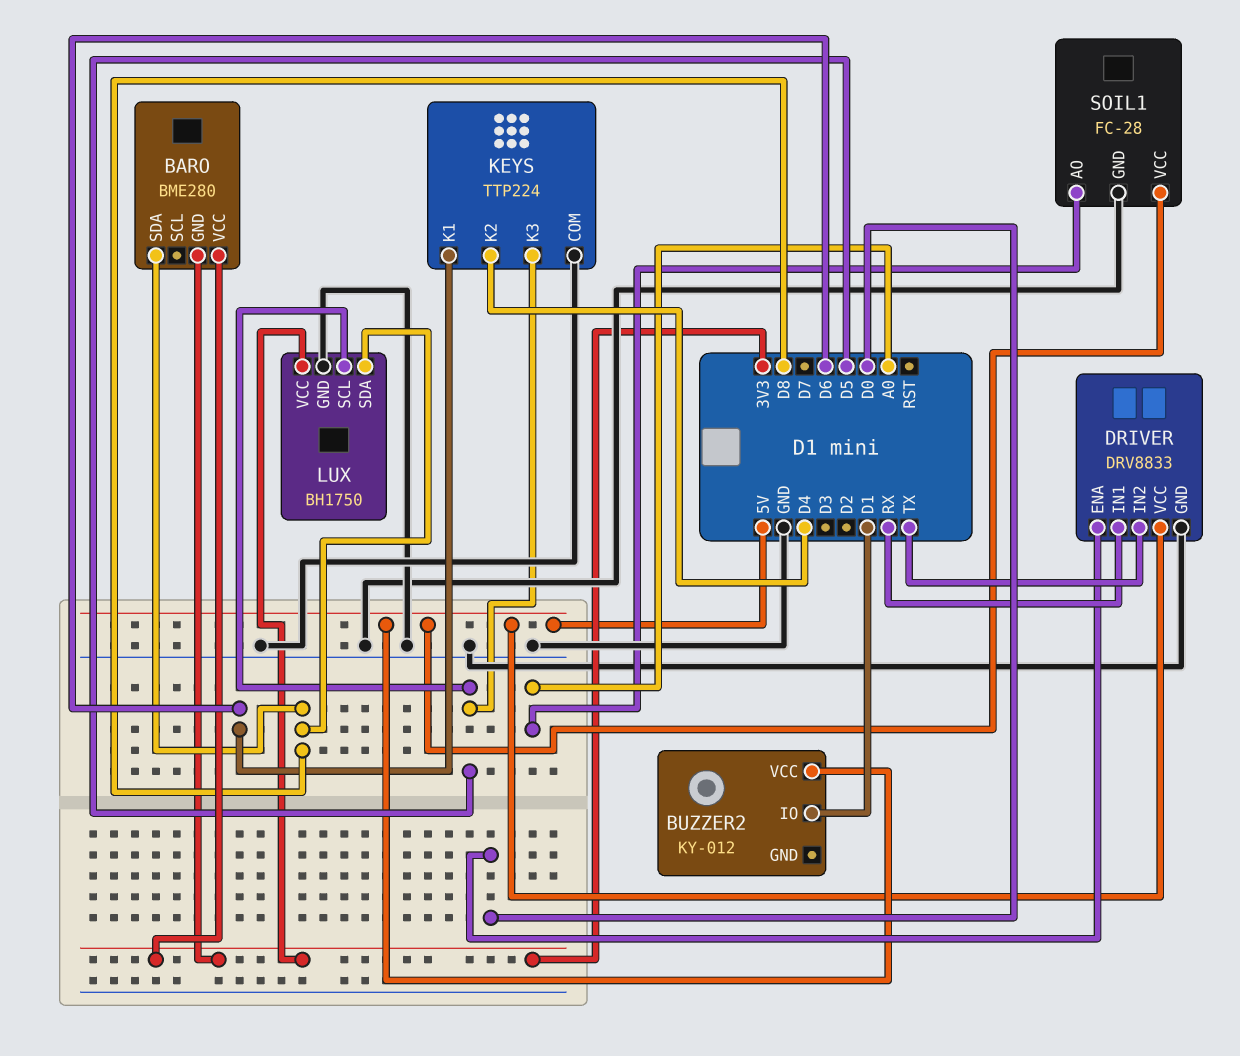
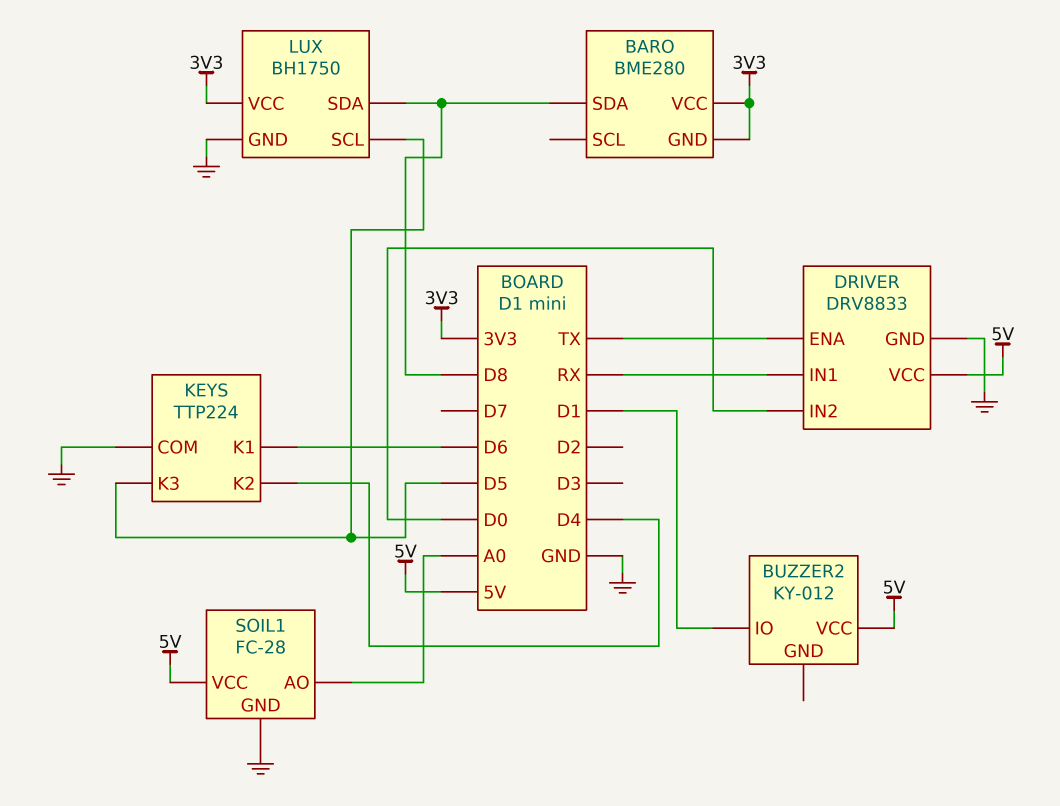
DRIVER pin ENA: D0 -> TX
DRIVER pin IN2: TX -> D0

